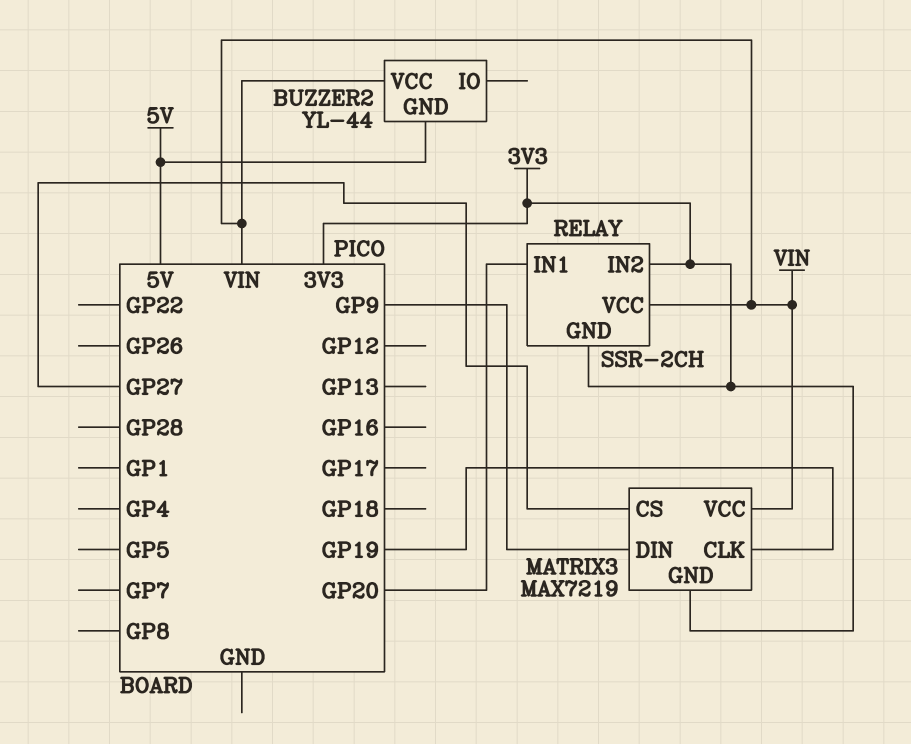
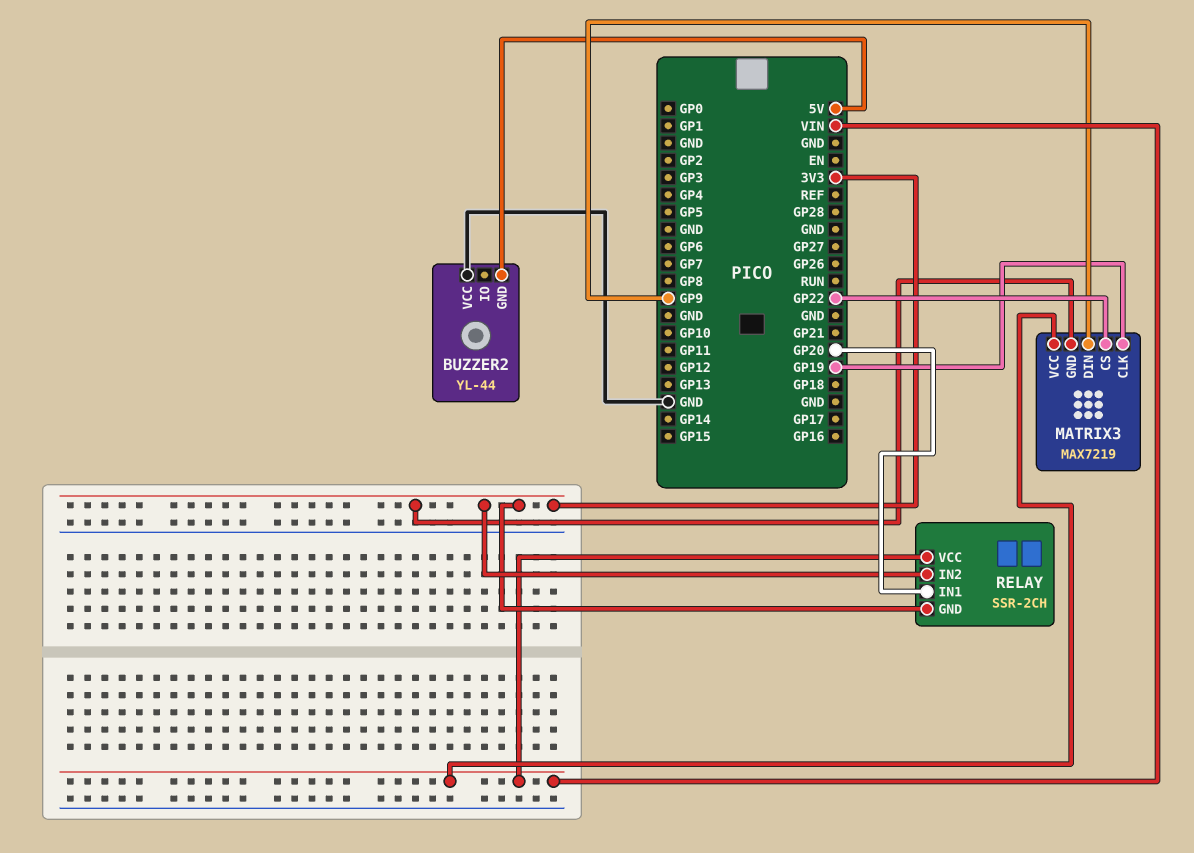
BUZZER2 pin VCC: VIN -> GND
MATRIX3 pin CS: GP27 -> GP22

